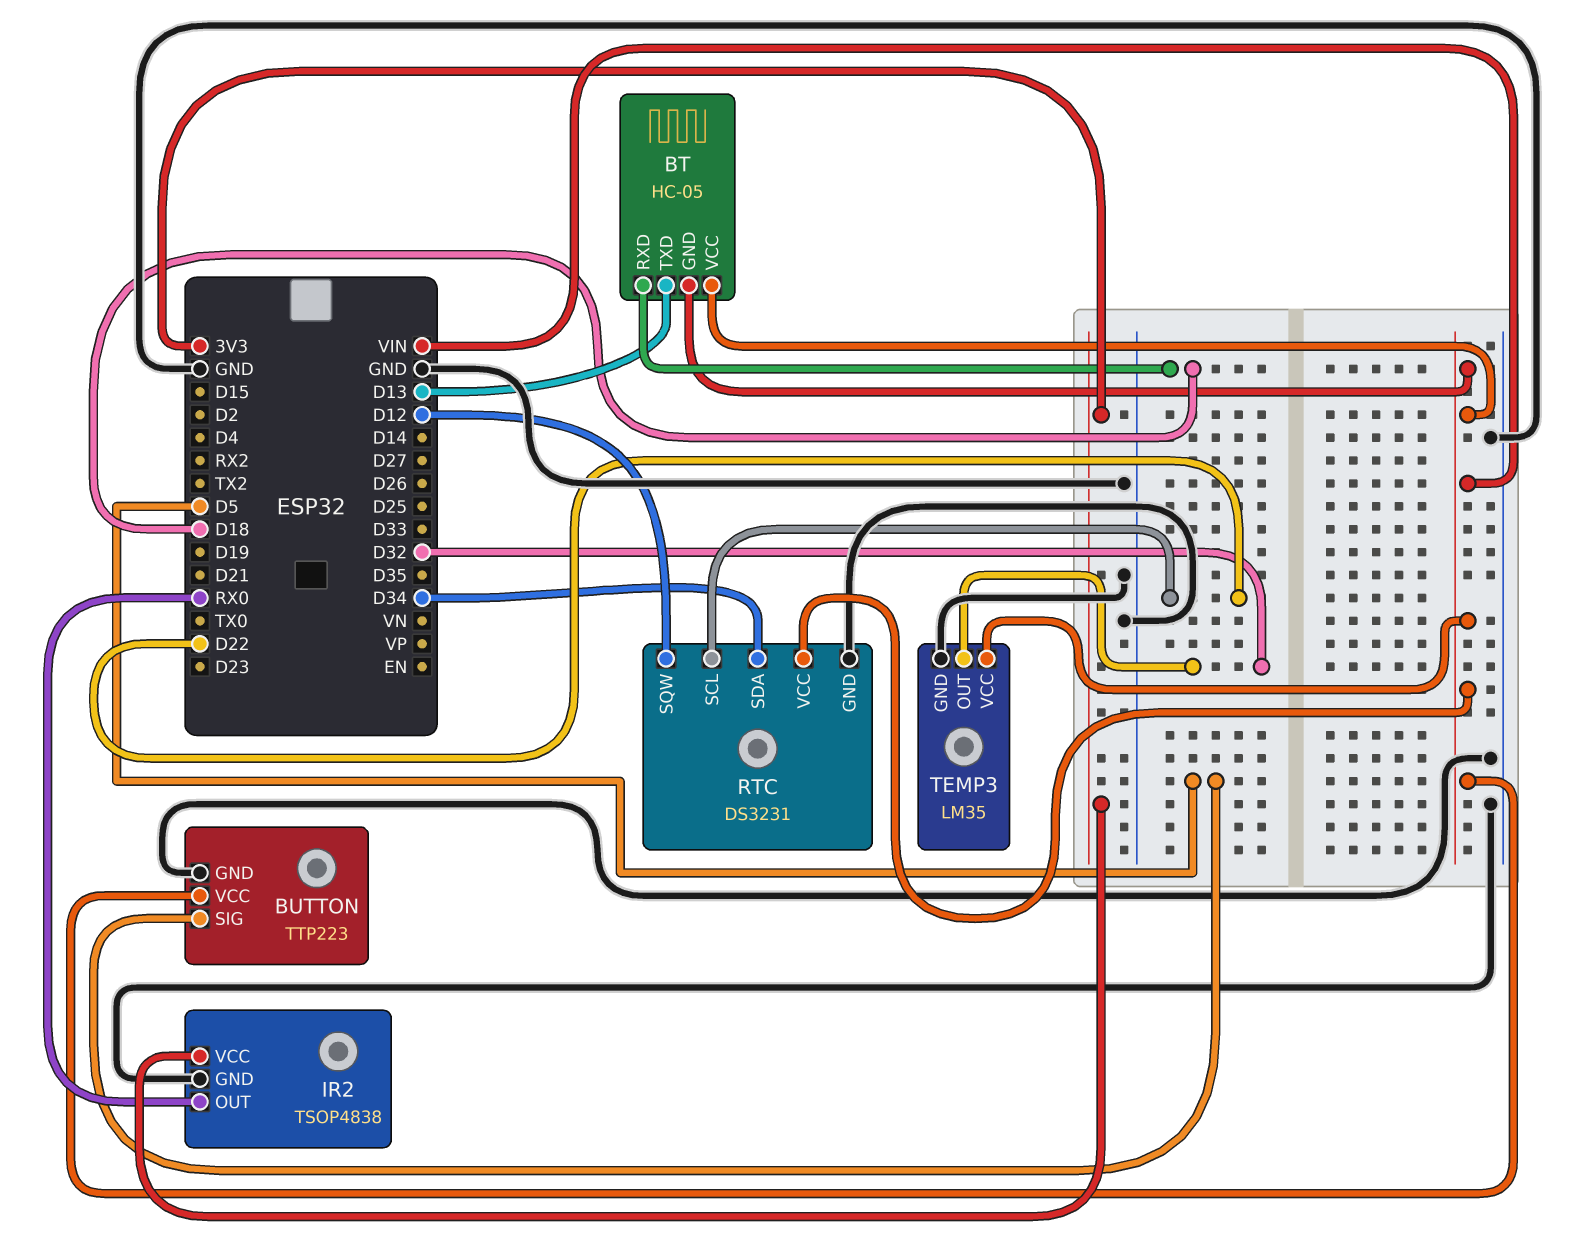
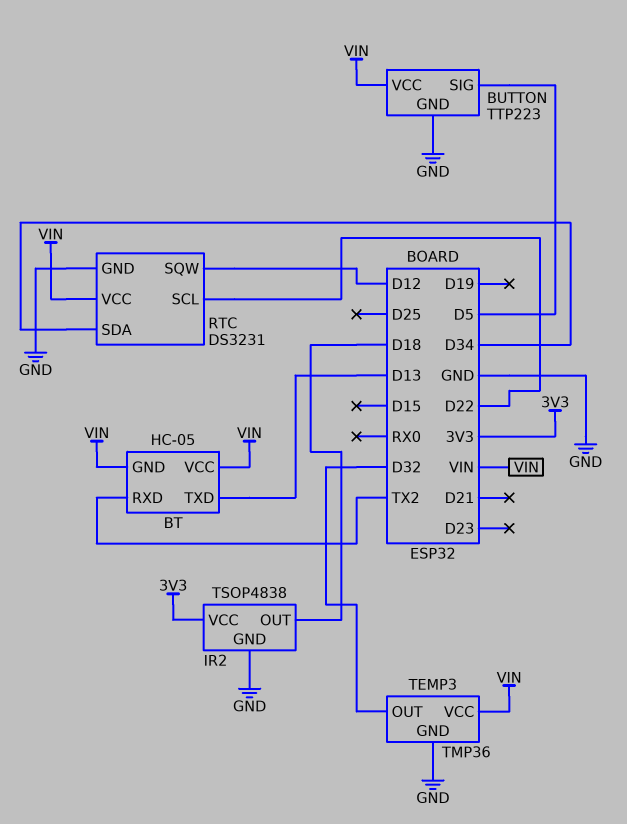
BT pin RXD: D18 -> TX2
IR2 pin OUT: RX0 -> D18
TEMP3: LM35 -> TMP36

